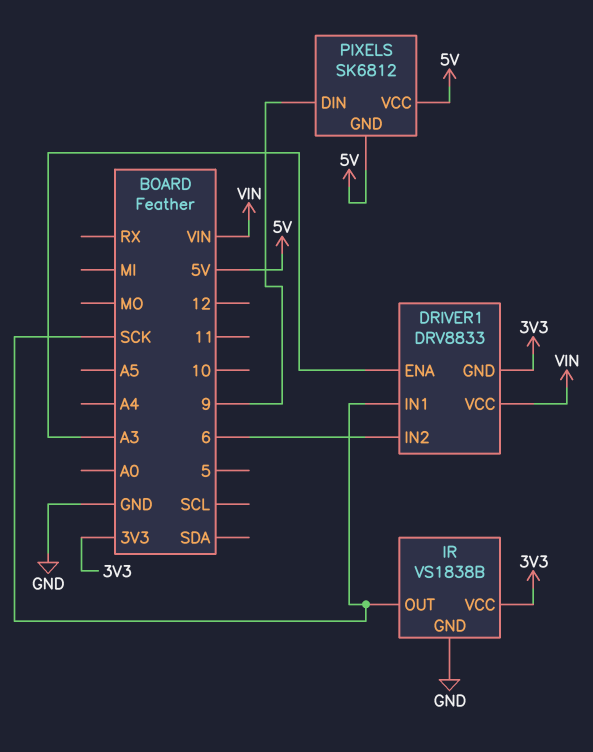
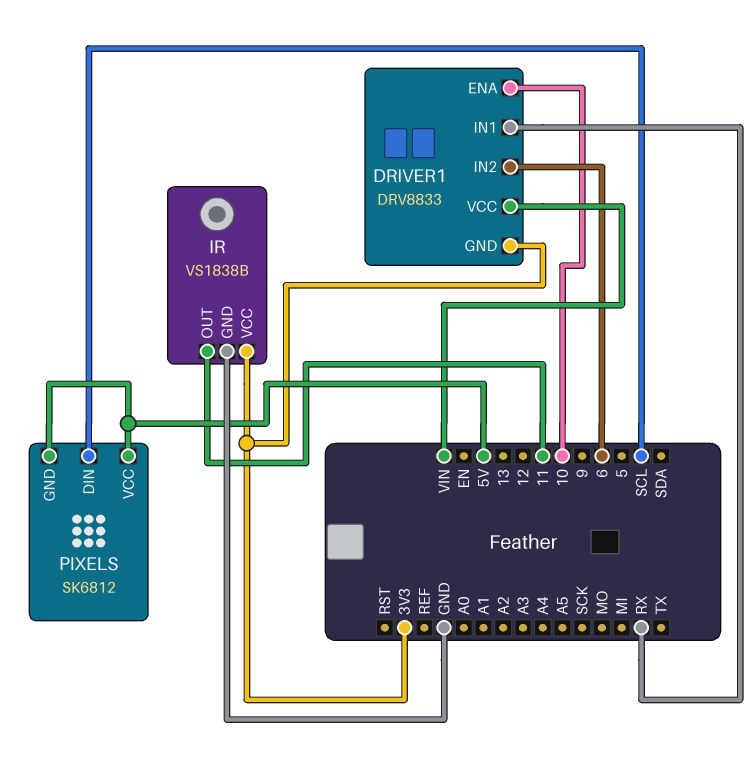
DRIVER1 pin ENA: A3 -> 10
DRIVER1 pin IN1: SCK -> RX
IR pin OUT: SCK -> 11
PIXELS pin DIN: 9 -> SCL

